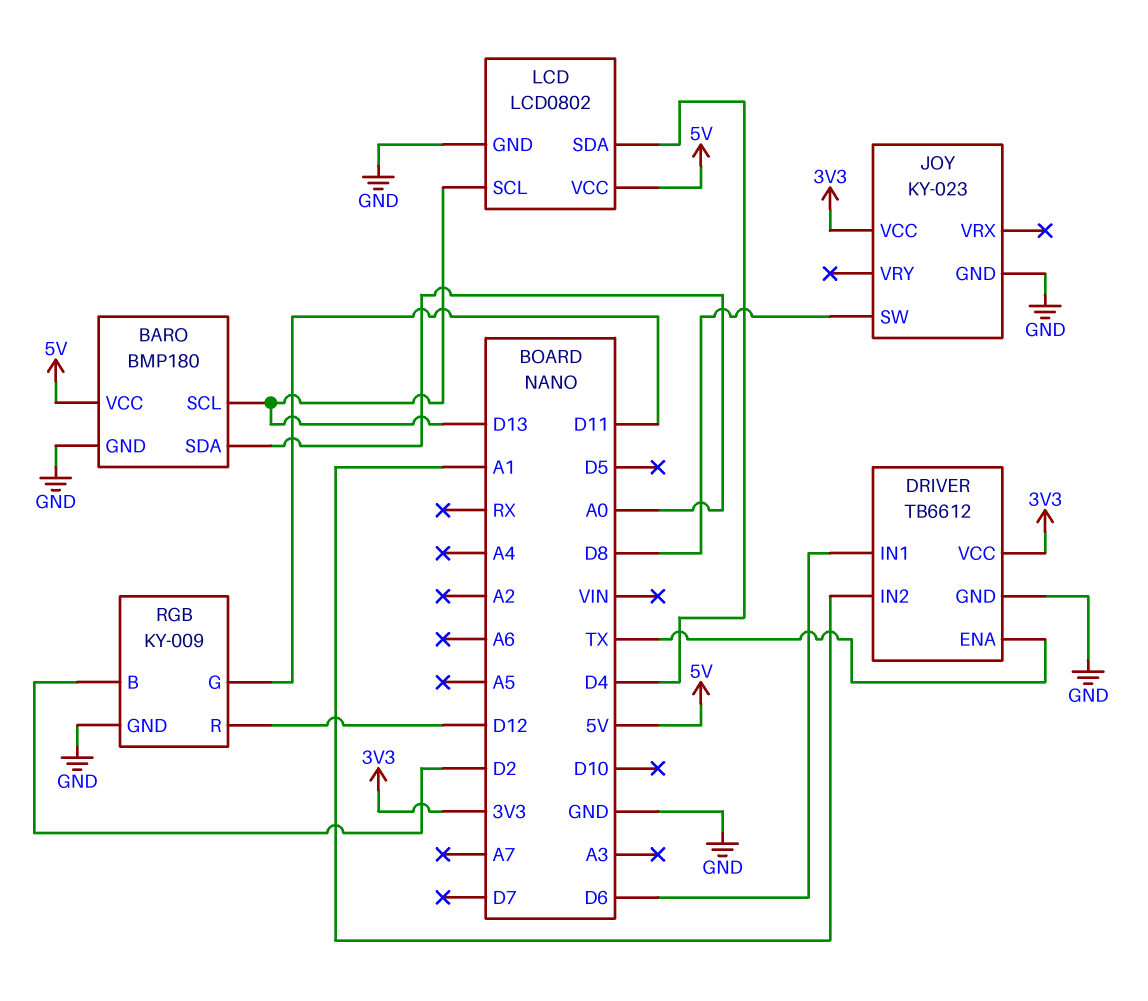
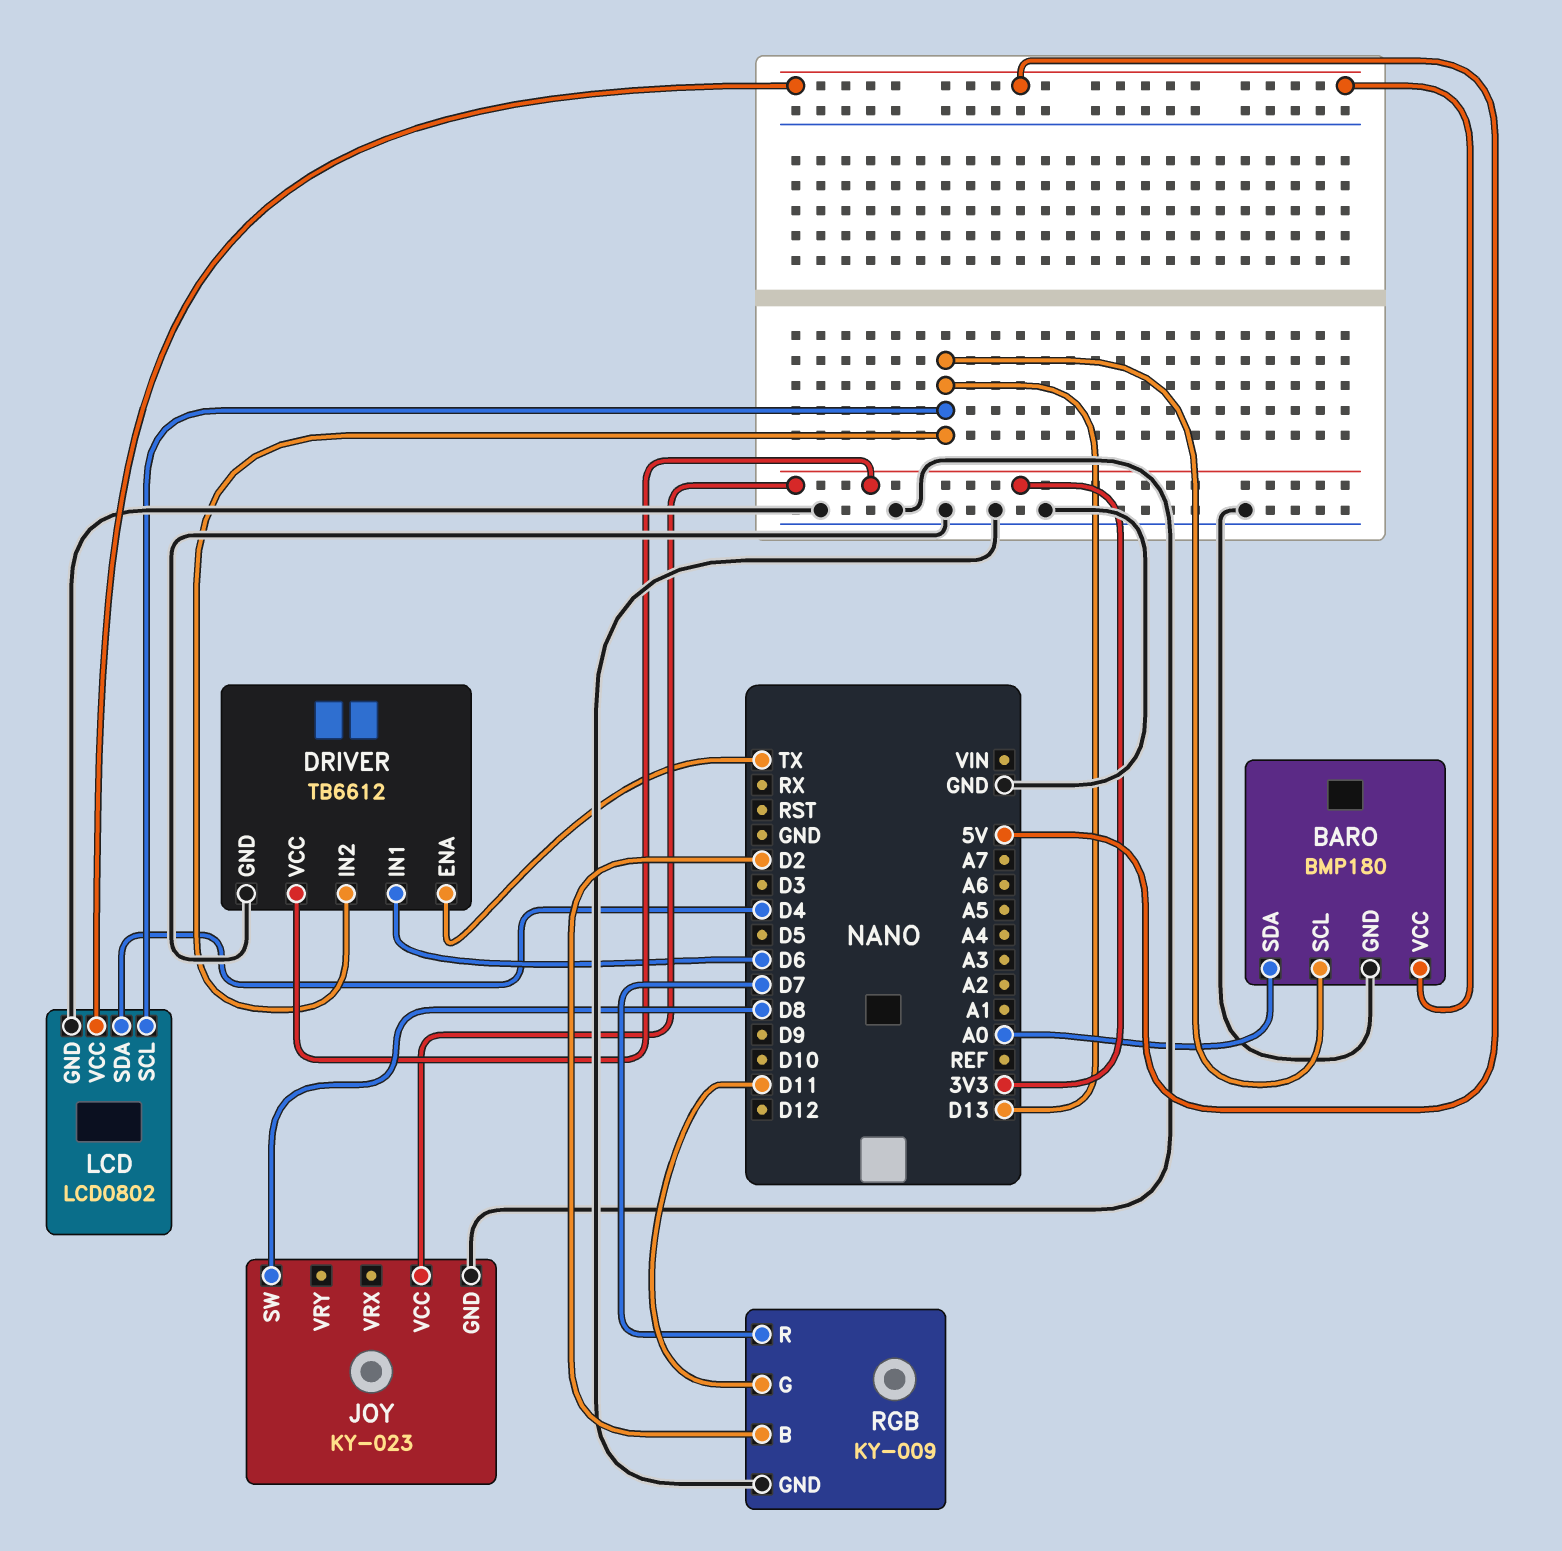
DRIVER pin IN2: A1 -> D13
RGB pin R: D12 -> D7

